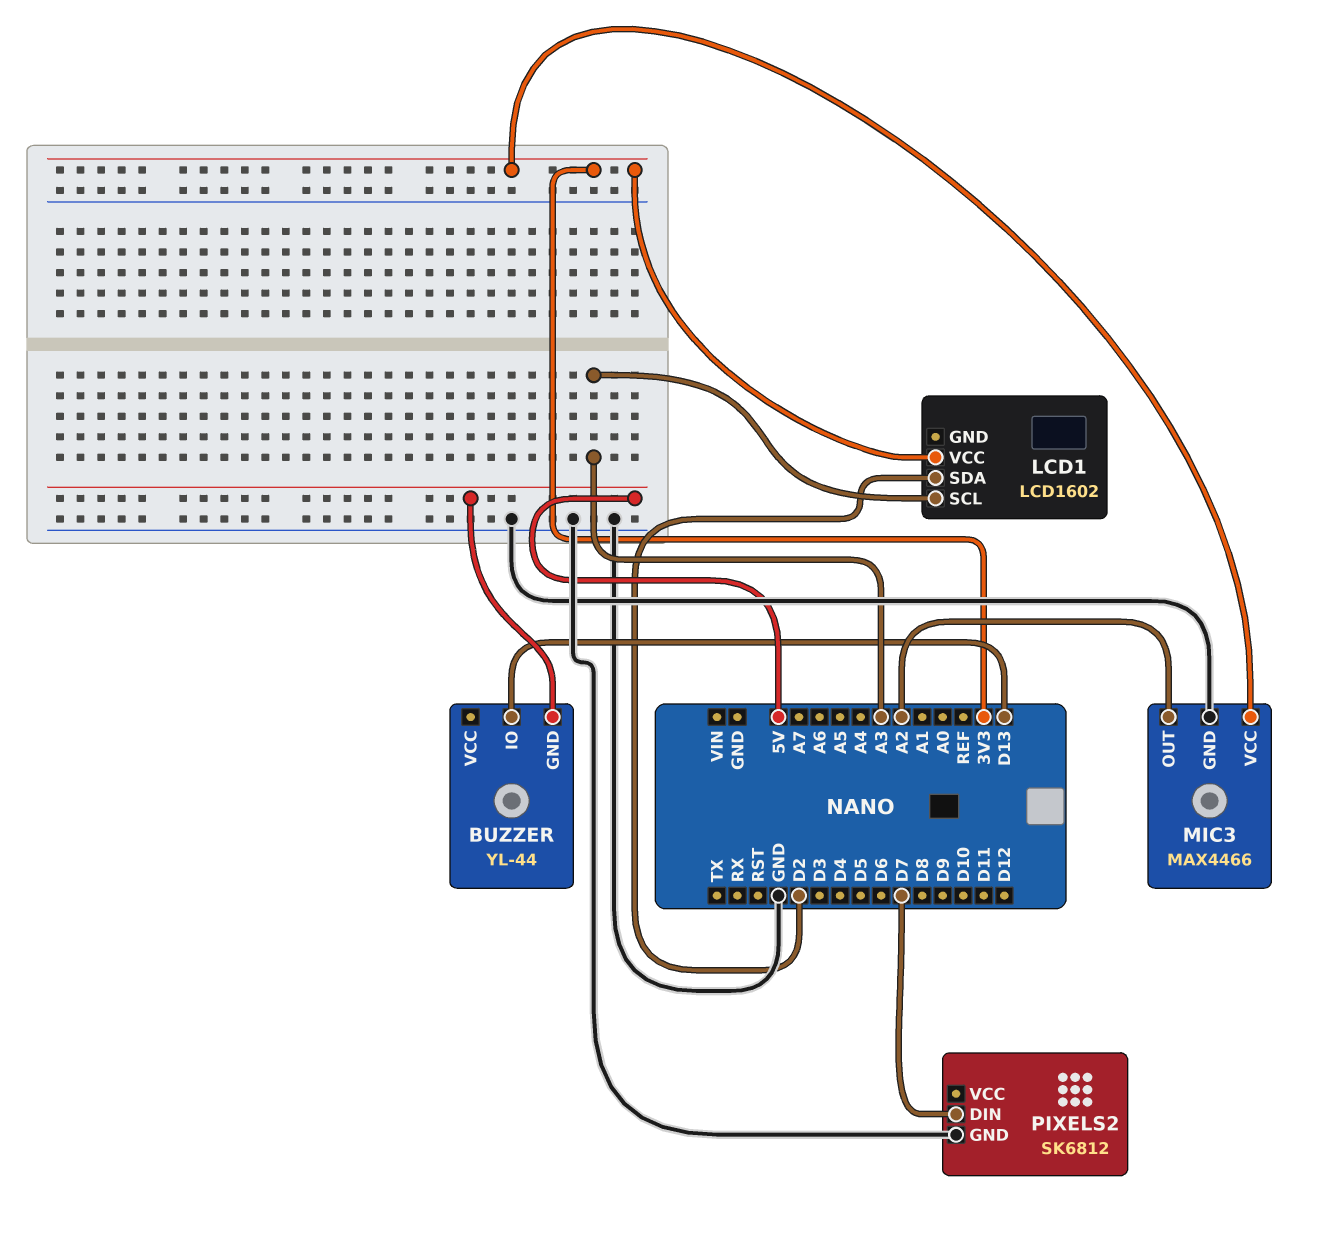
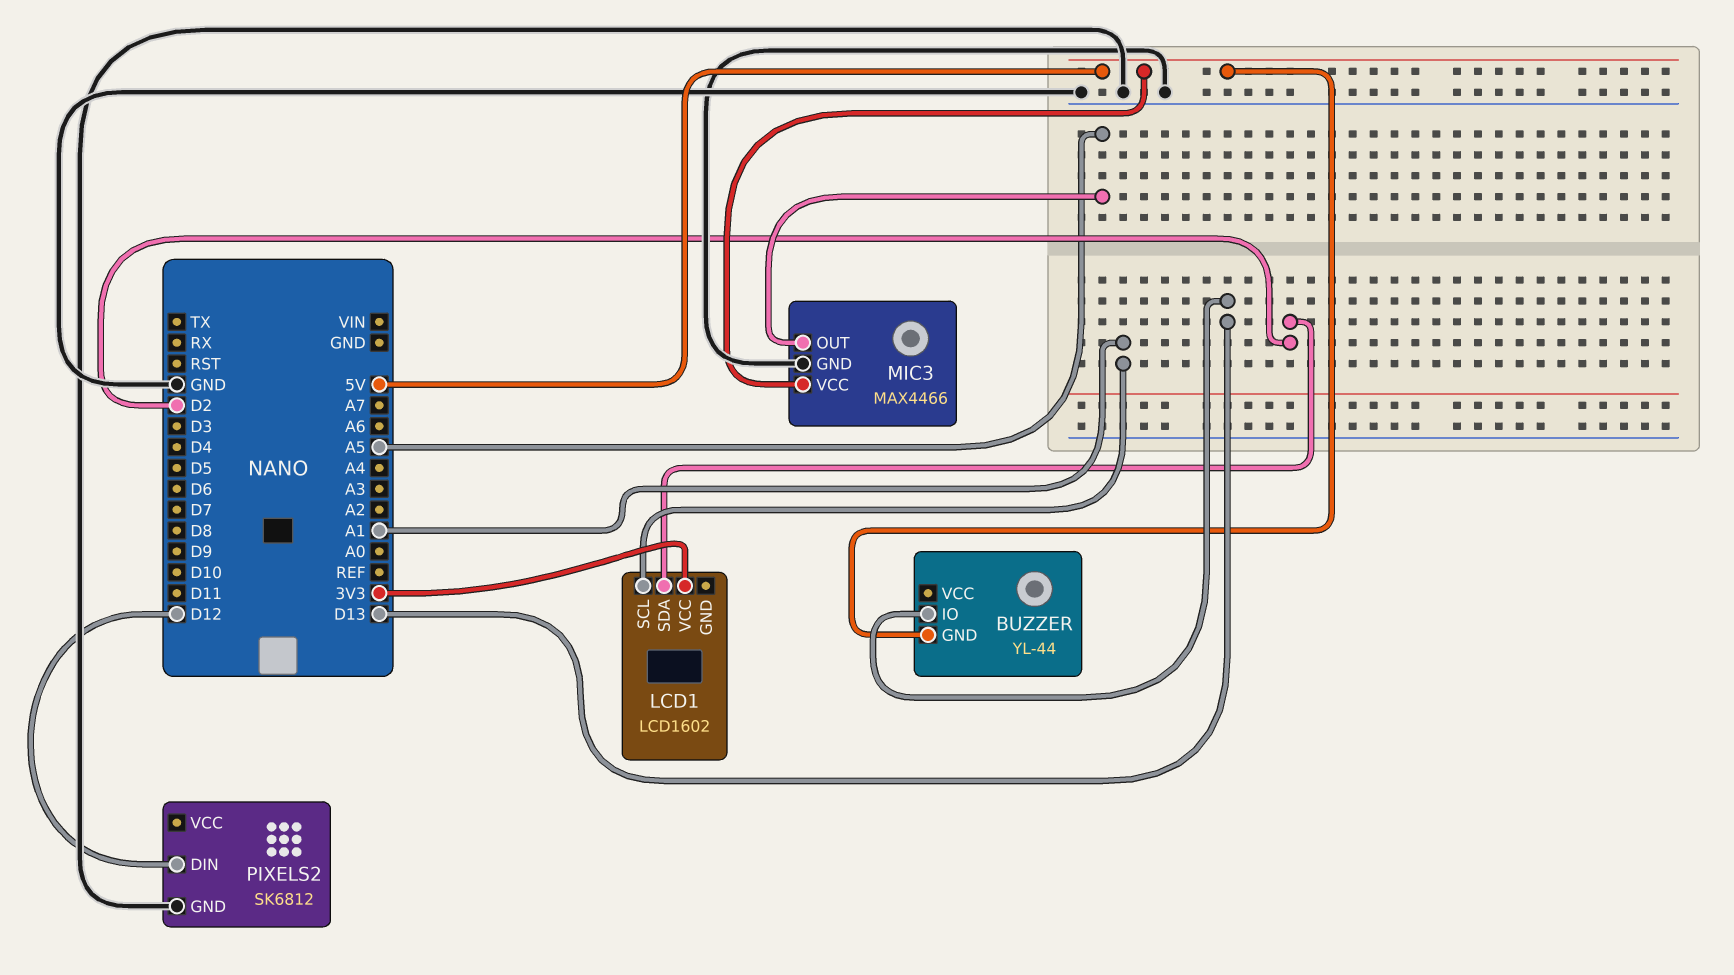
LCD1 pin SCL: A3 -> A1
MIC3 pin OUT: A2 -> A5
MIC3 pin VCC: 3V3 -> 5V
PIXELS2 pin DIN: D7 -> D12

